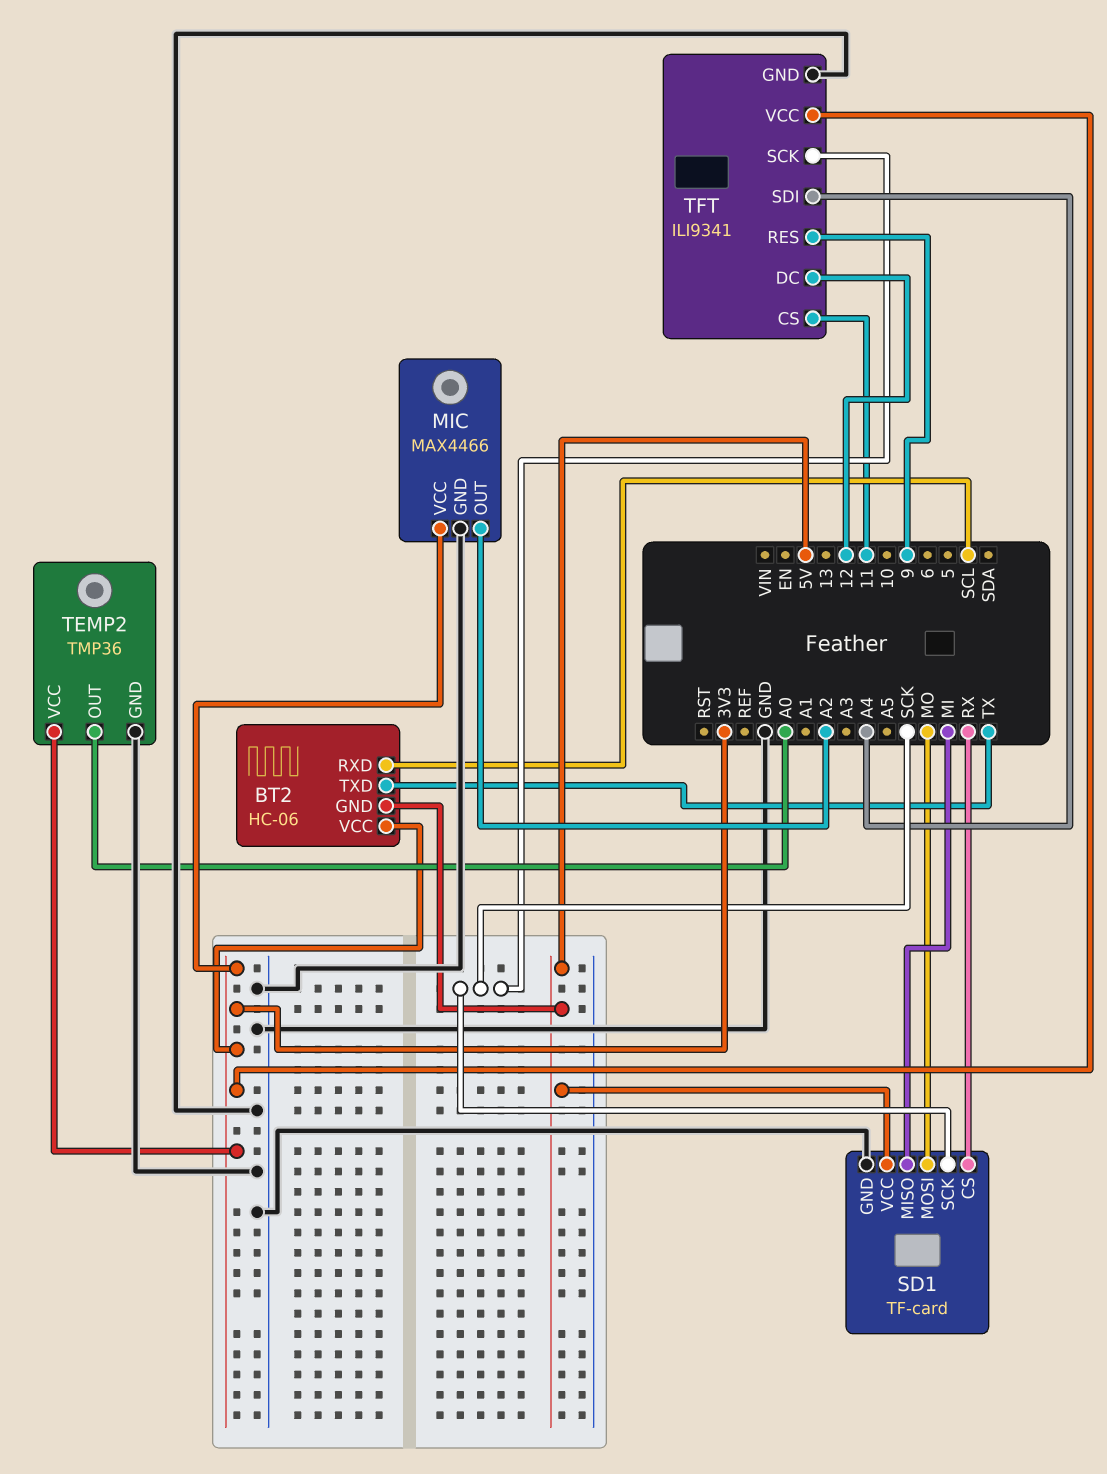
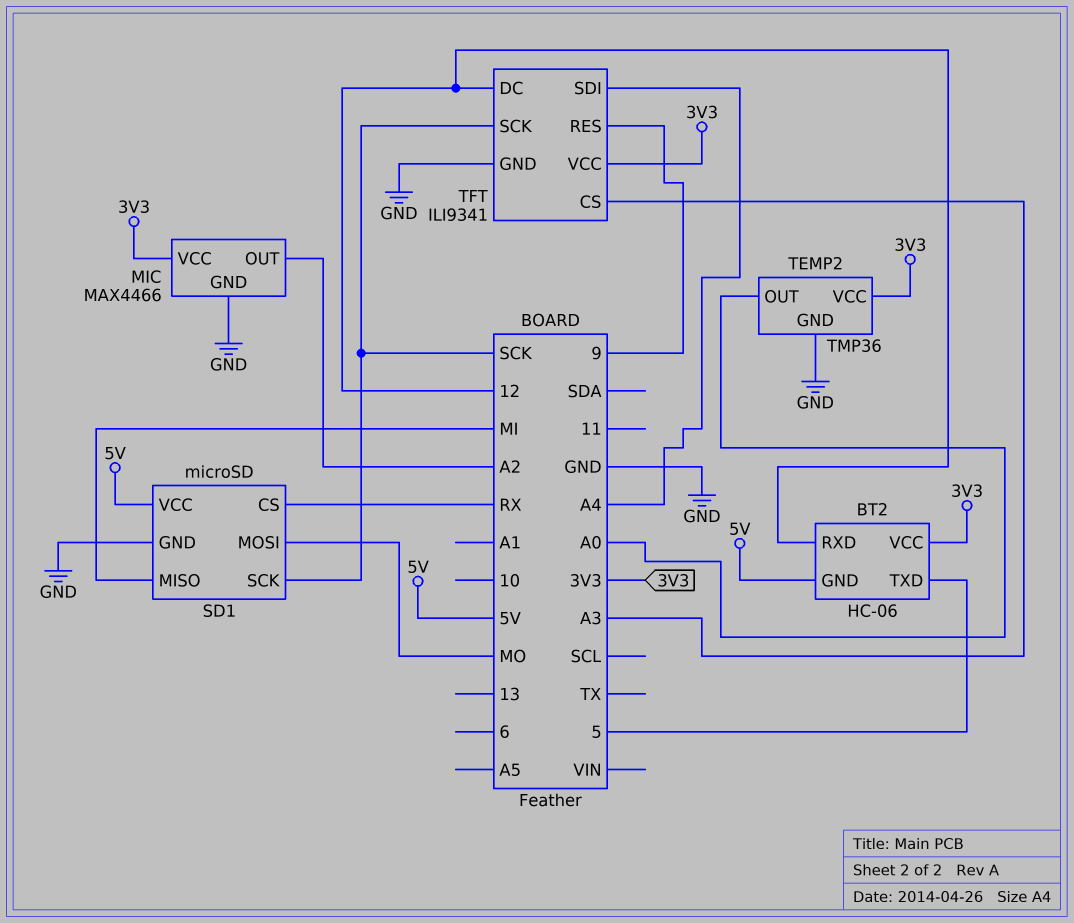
BT2 pin RXD: SCL -> 12
BT2 pin TXD: TX -> 5
SD1: TF-card -> microSD
TFT pin CS: 11 -> A3

